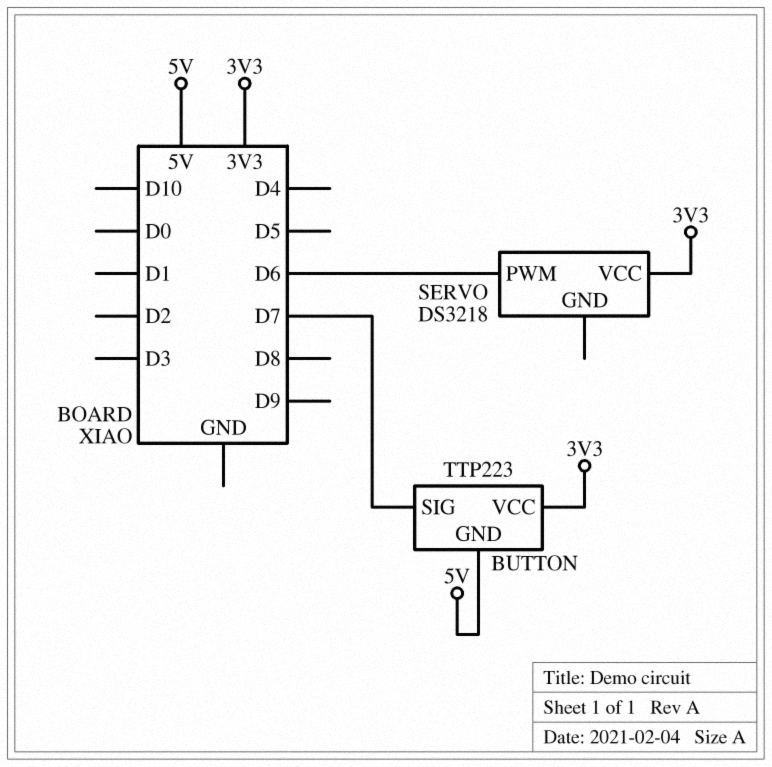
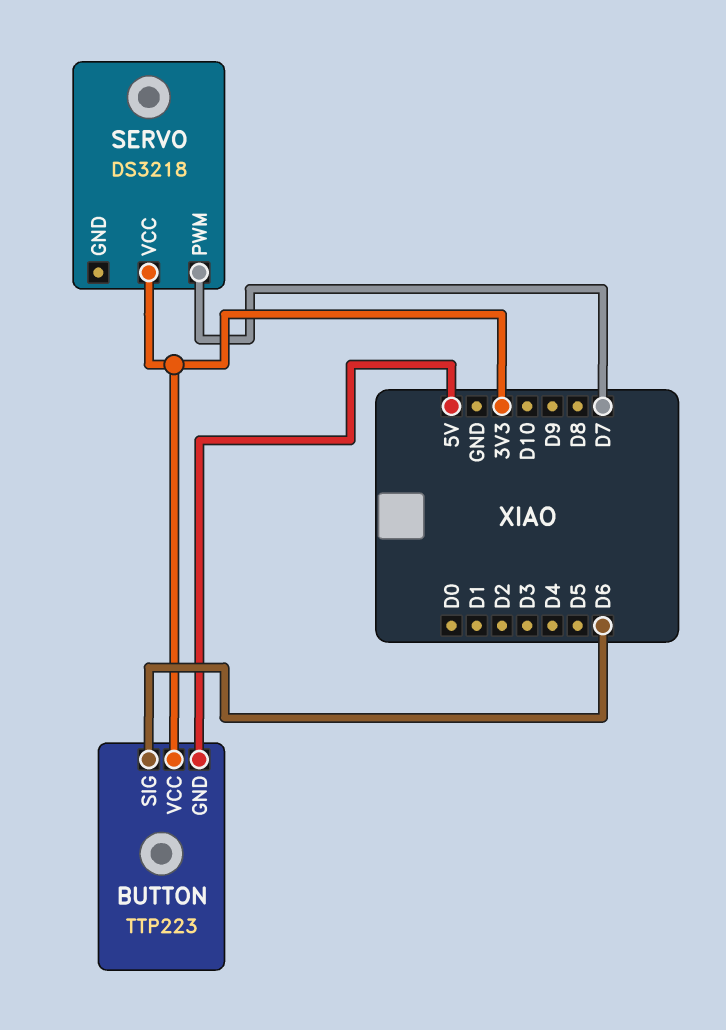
BUTTON pin SIG: D7 -> D6
SERVO pin PWM: D6 -> D7

